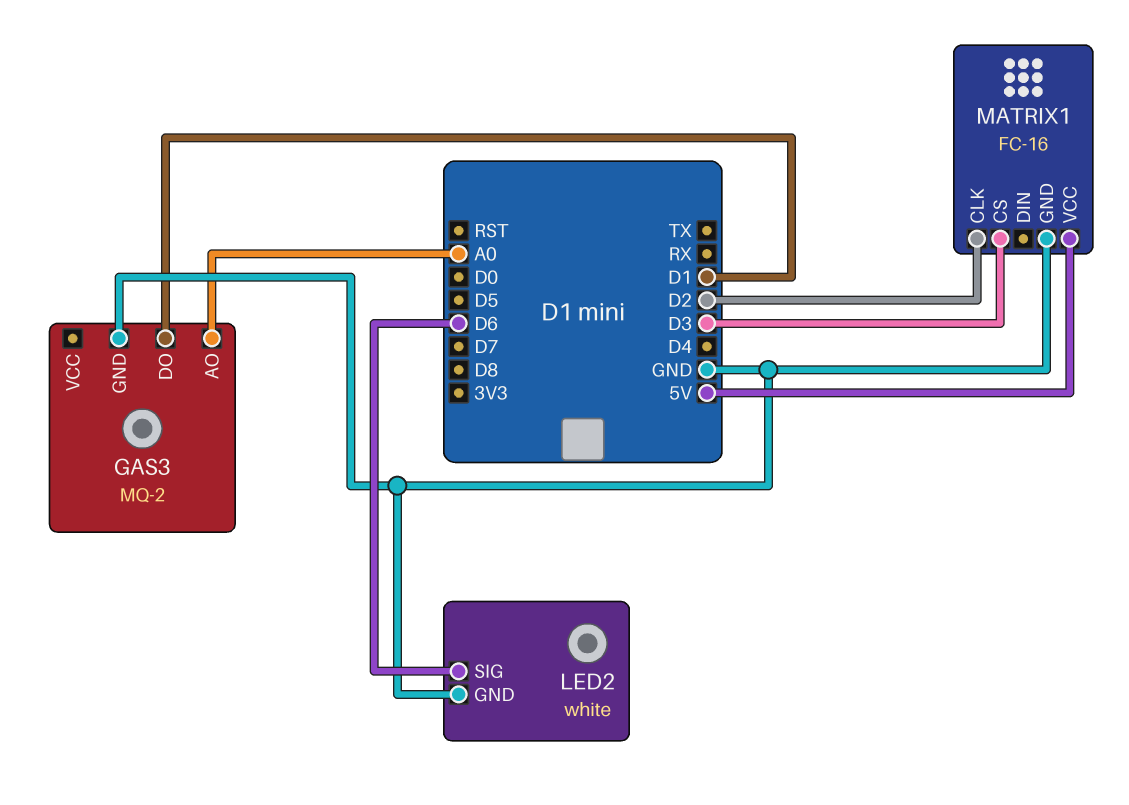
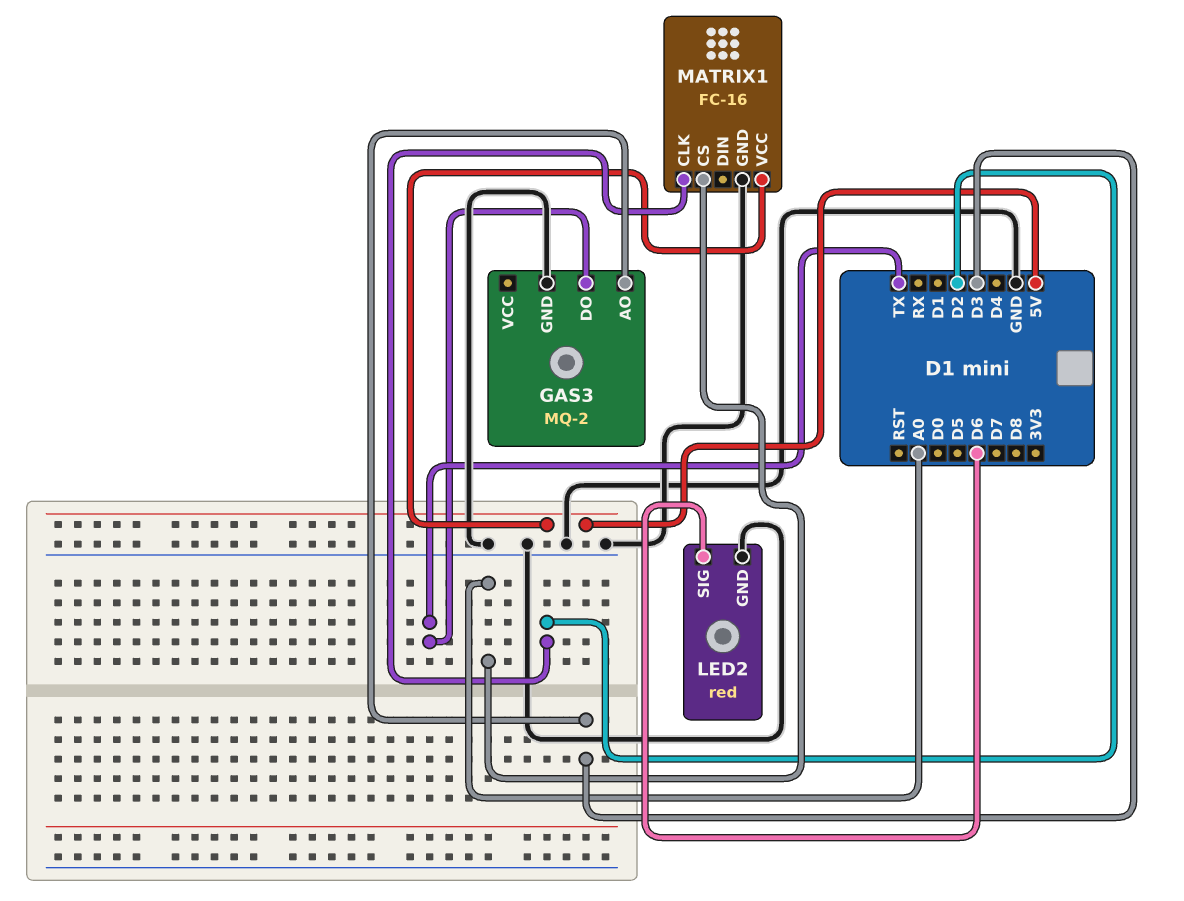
GAS3 pin AO: A0 -> D3
GAS3 pin DO: D1 -> TX
LED2: white -> red
MATRIX1 pin CS: D3 -> A0

